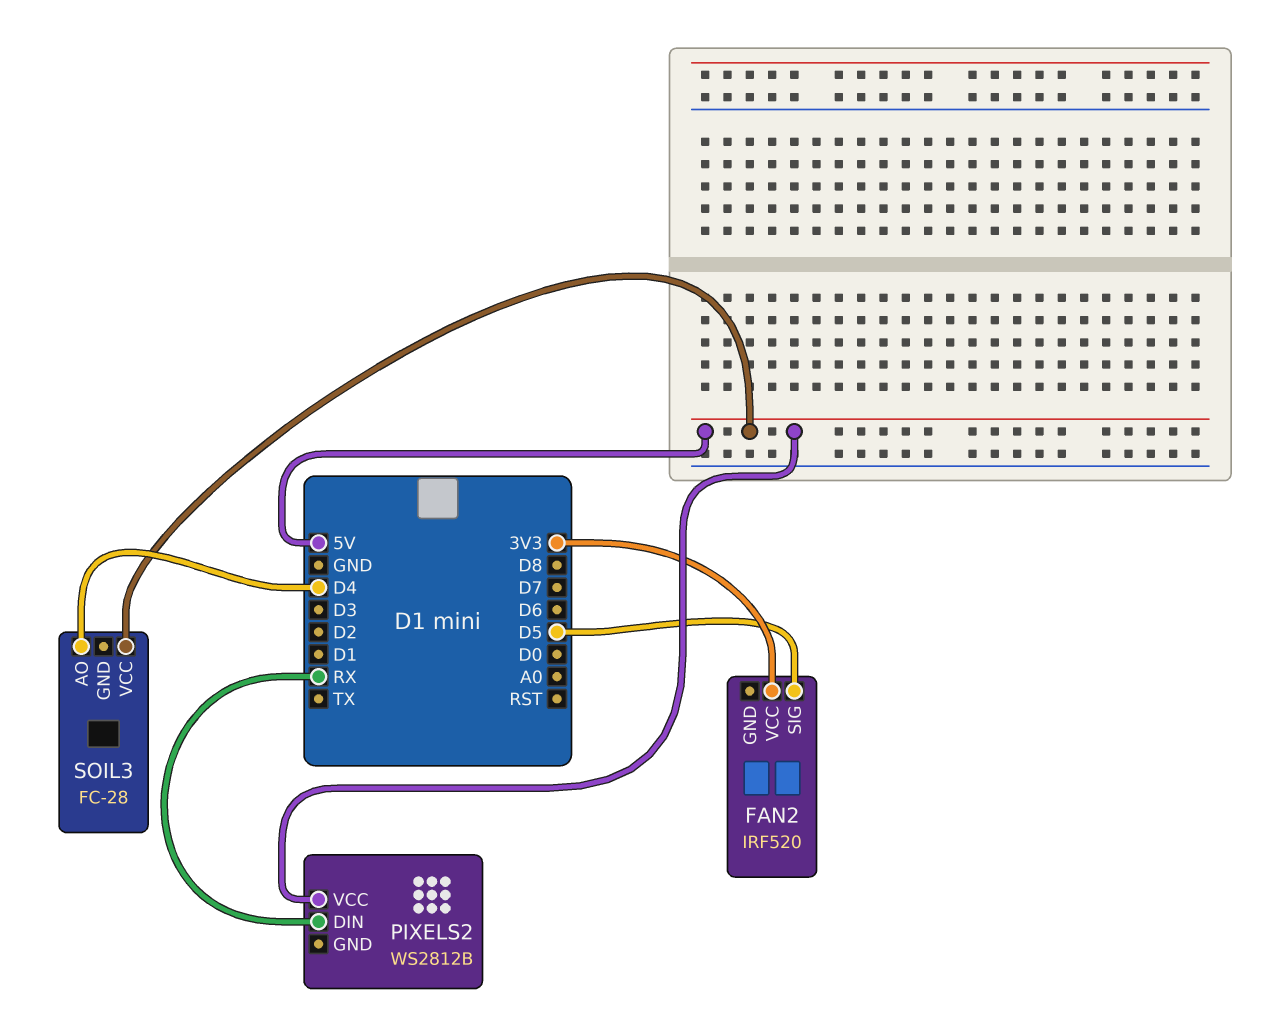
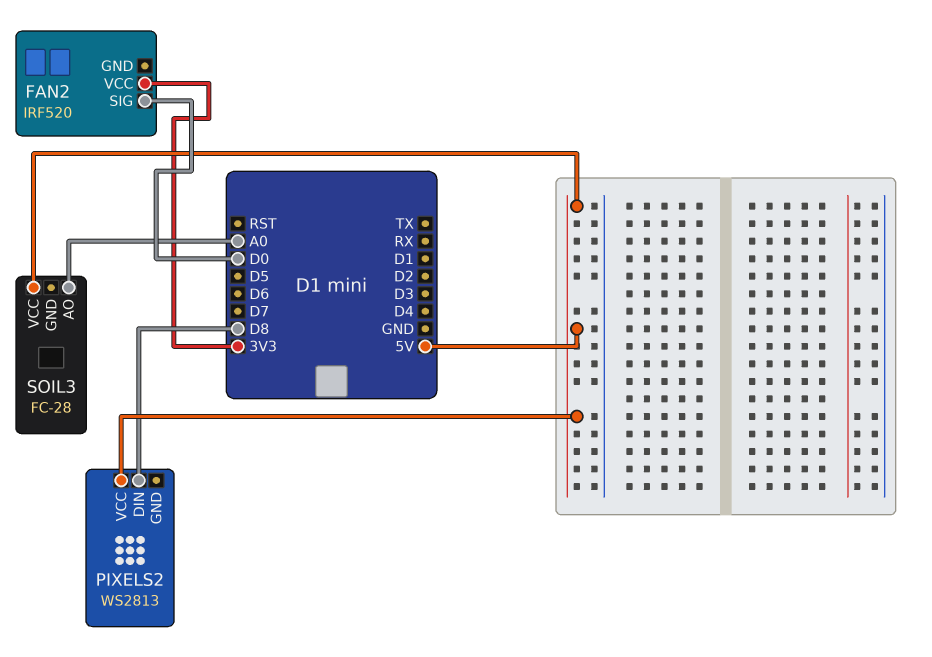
FAN2 pin SIG: D5 -> D0
PIXELS2: WS2812B -> WS2813
PIXELS2 pin DIN: RX -> D8
SOIL3 pin AO: D4 -> A0

